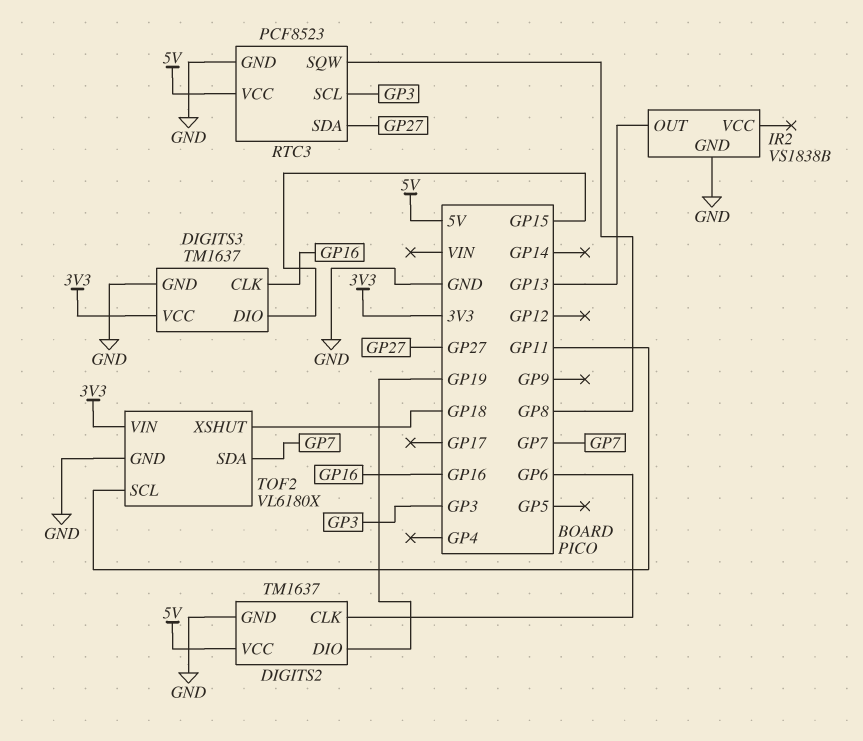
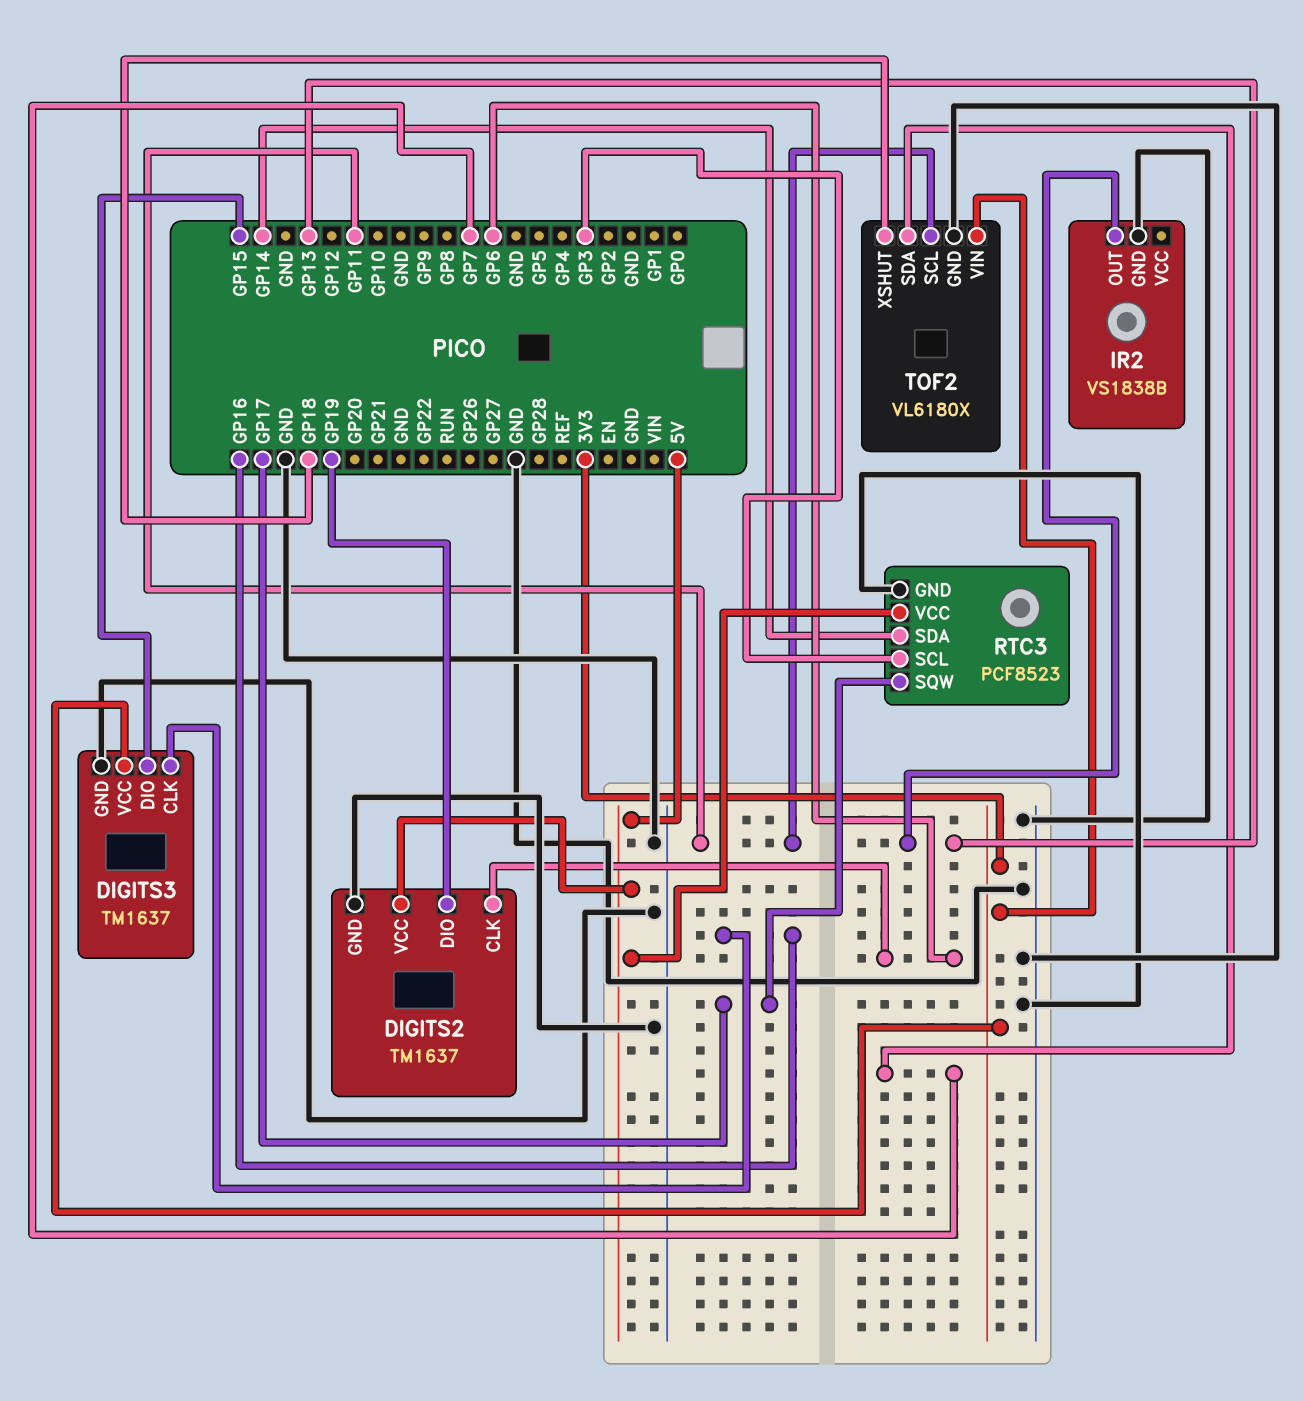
RTC3 pin SDA: GP27 -> GP14
RTC3 pin SQW: GP8 -> GP17

